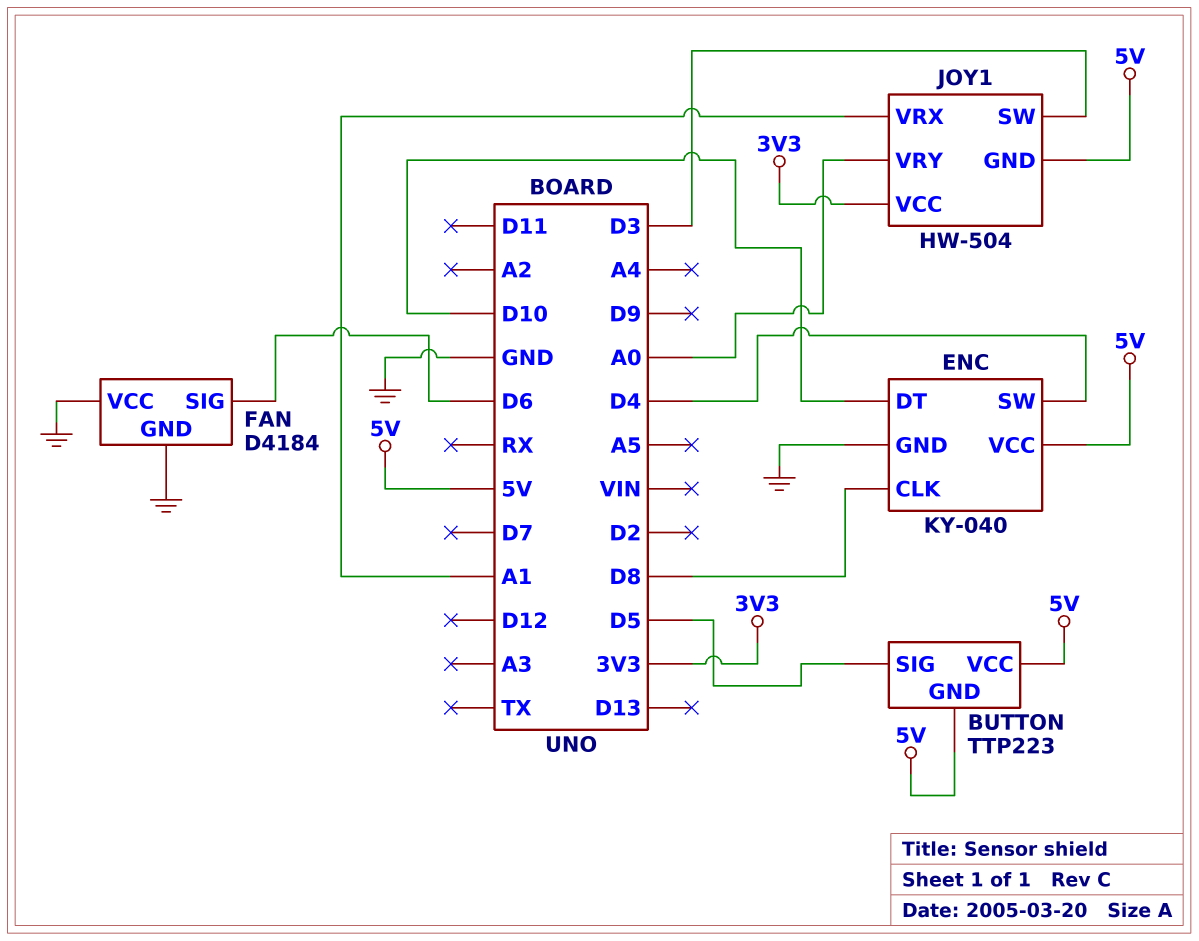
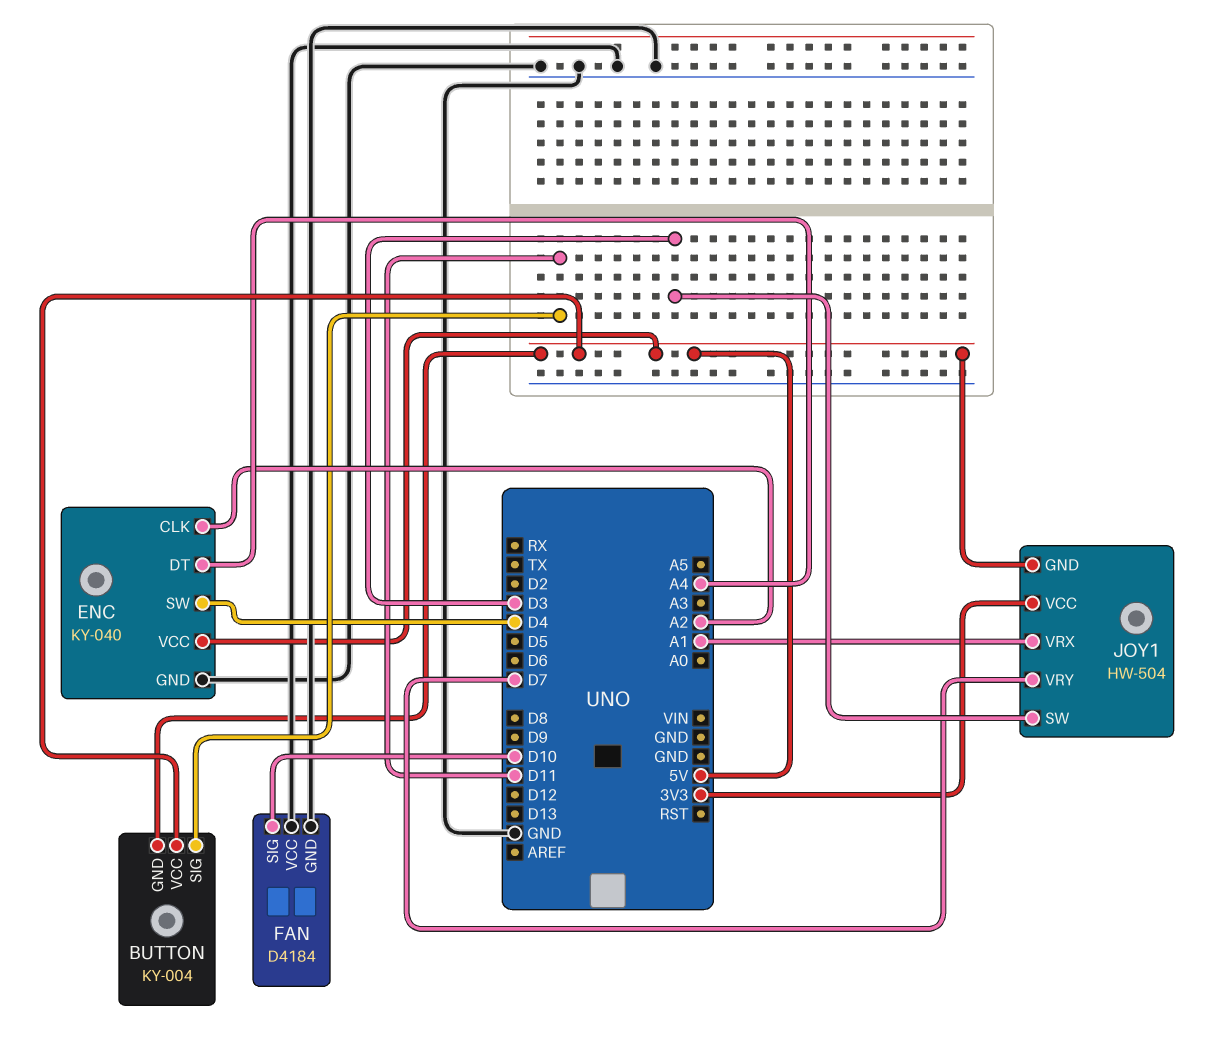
BUTTON: TTP223 -> KY-004
BUTTON pin SIG: D5 -> D11
ENC pin CLK: D8 -> A2
ENC pin DT: D10 -> A4
FAN pin SIG: D6 -> D10
JOY1 pin VRY: A0 -> D7

